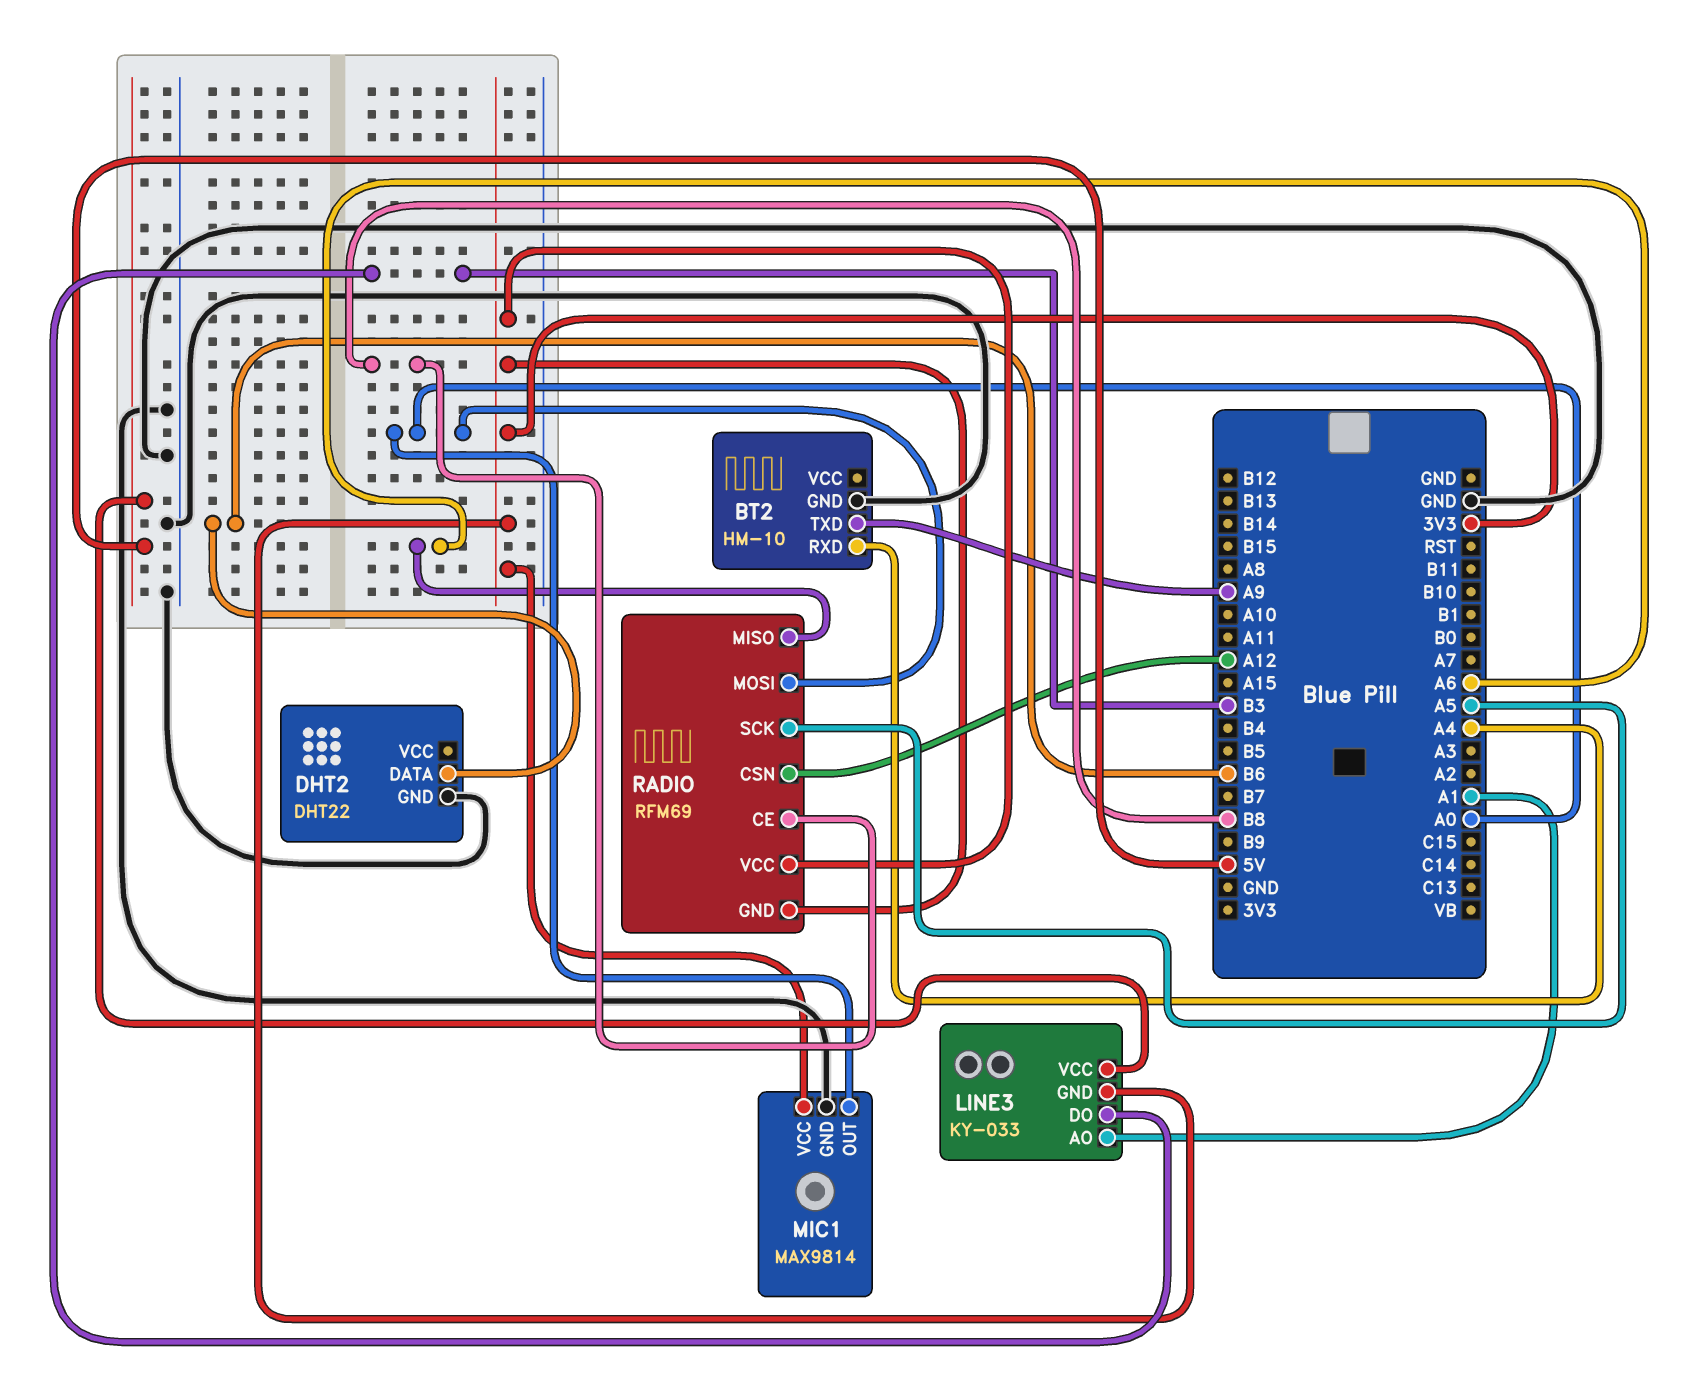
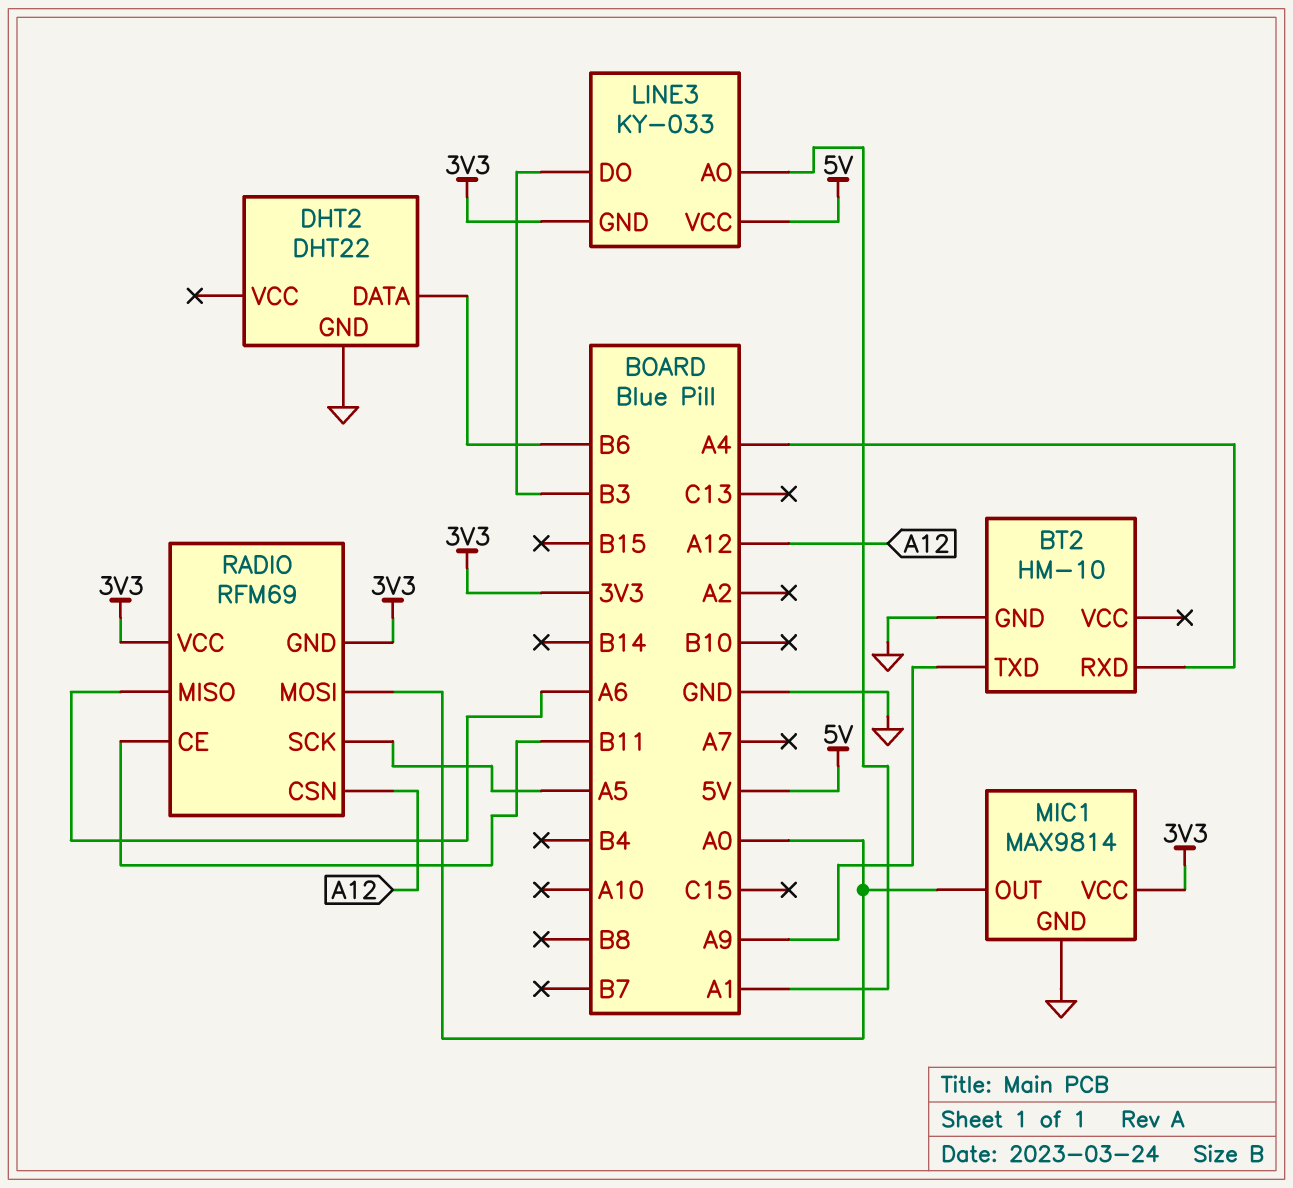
RADIO pin CE: B8 -> B11

